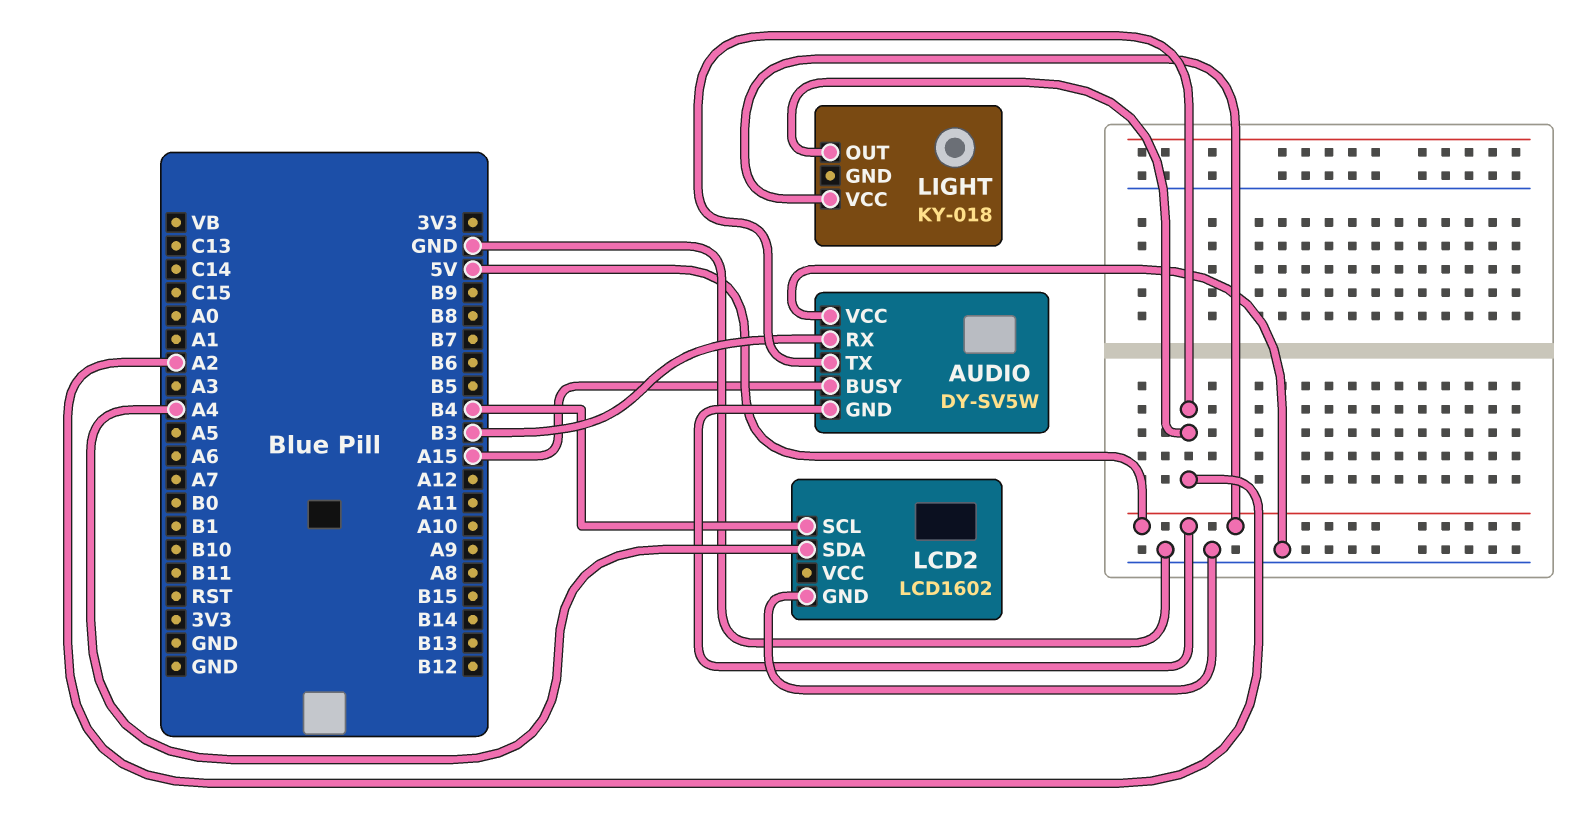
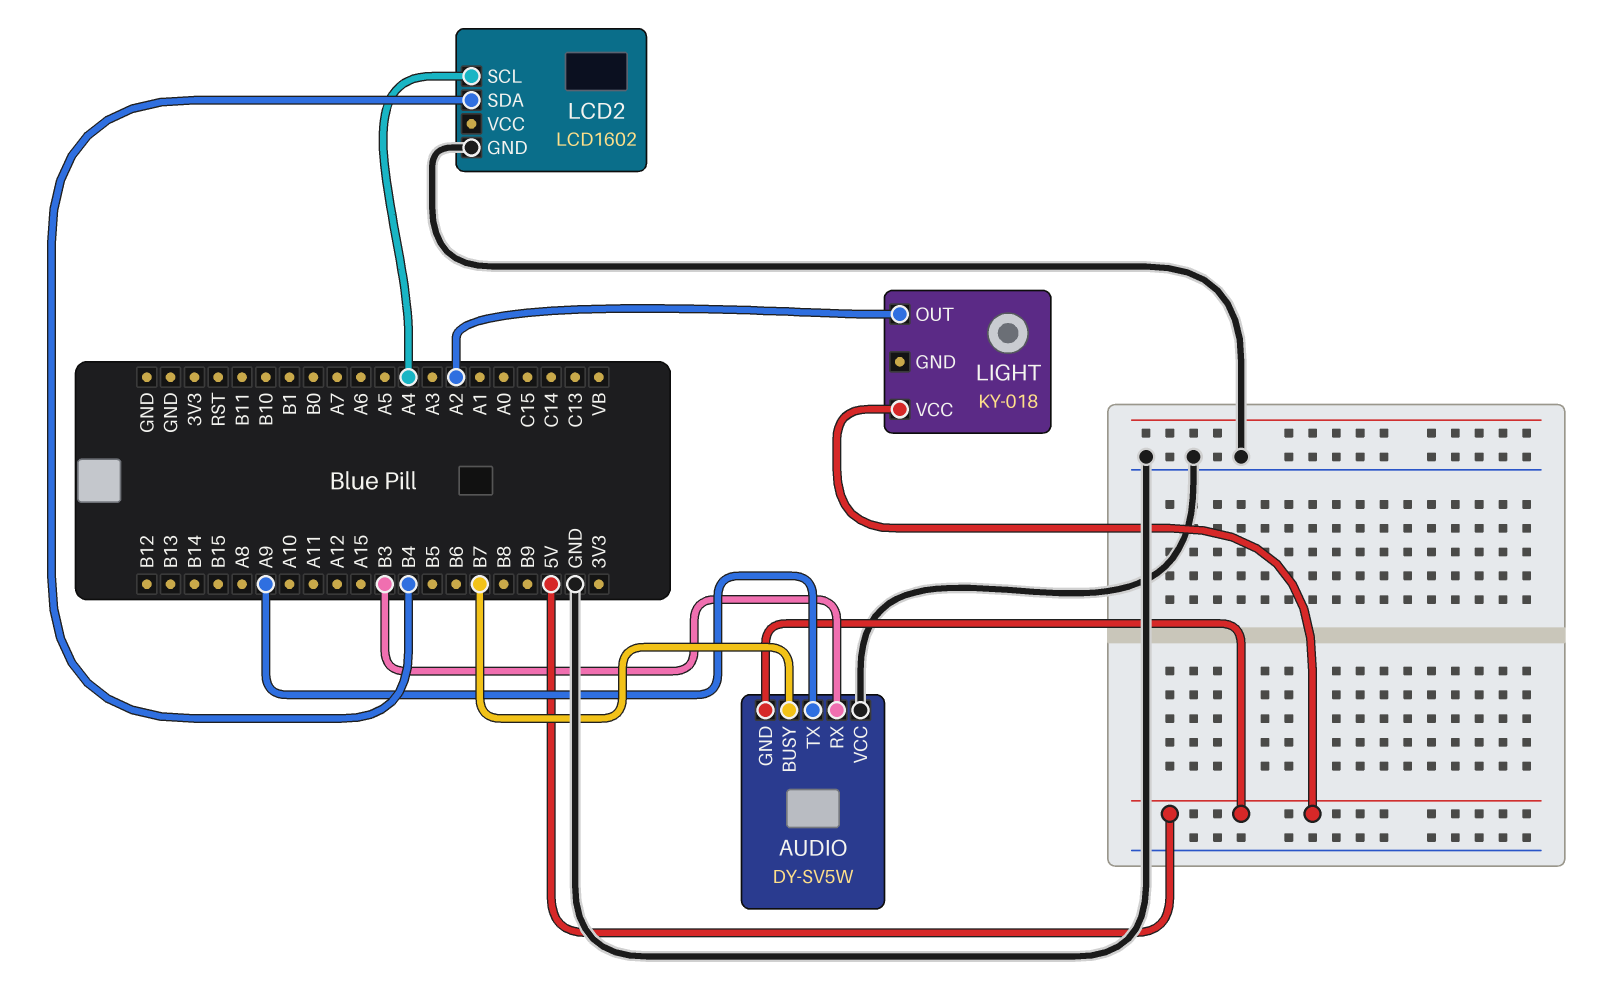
AUDIO pin BUSY: A15 -> B7
AUDIO pin TX: A2 -> A9
LCD2 pin SCL: B4 -> A4
LCD2 pin SDA: A4 -> B4

